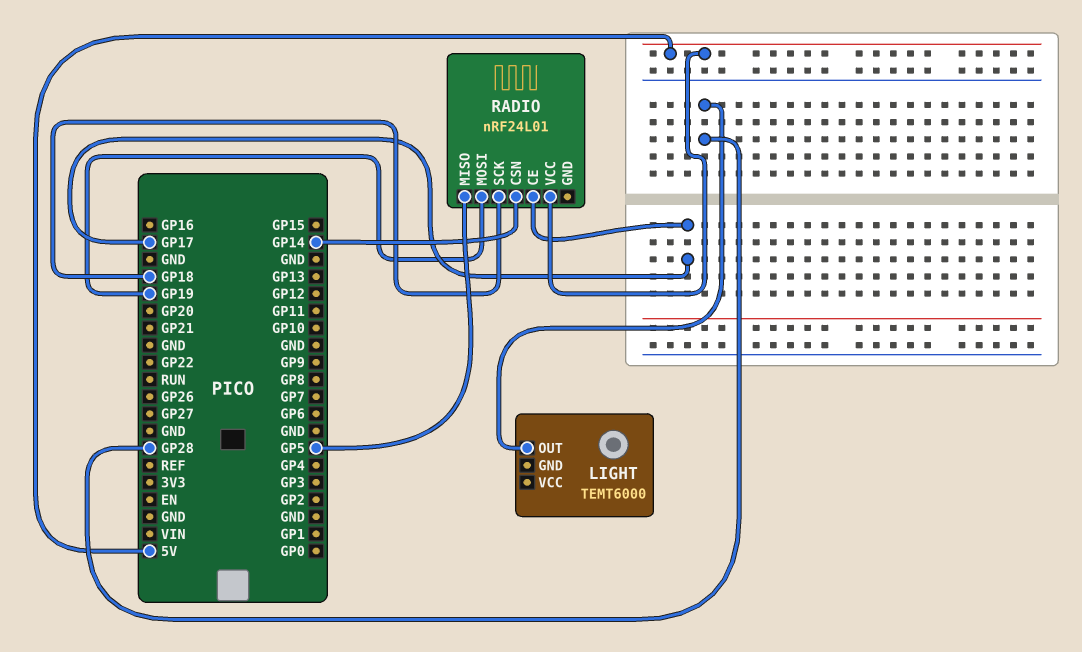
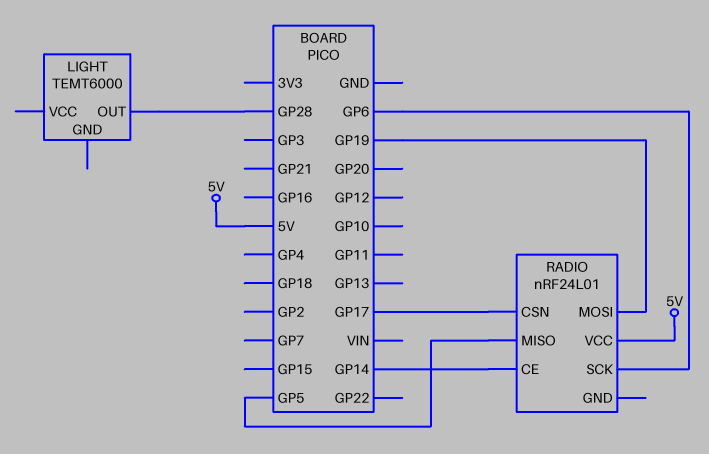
RADIO pin CE: GP17 -> GP14
RADIO pin CSN: GP14 -> GP17
RADIO pin SCK: GP18 -> GP6

